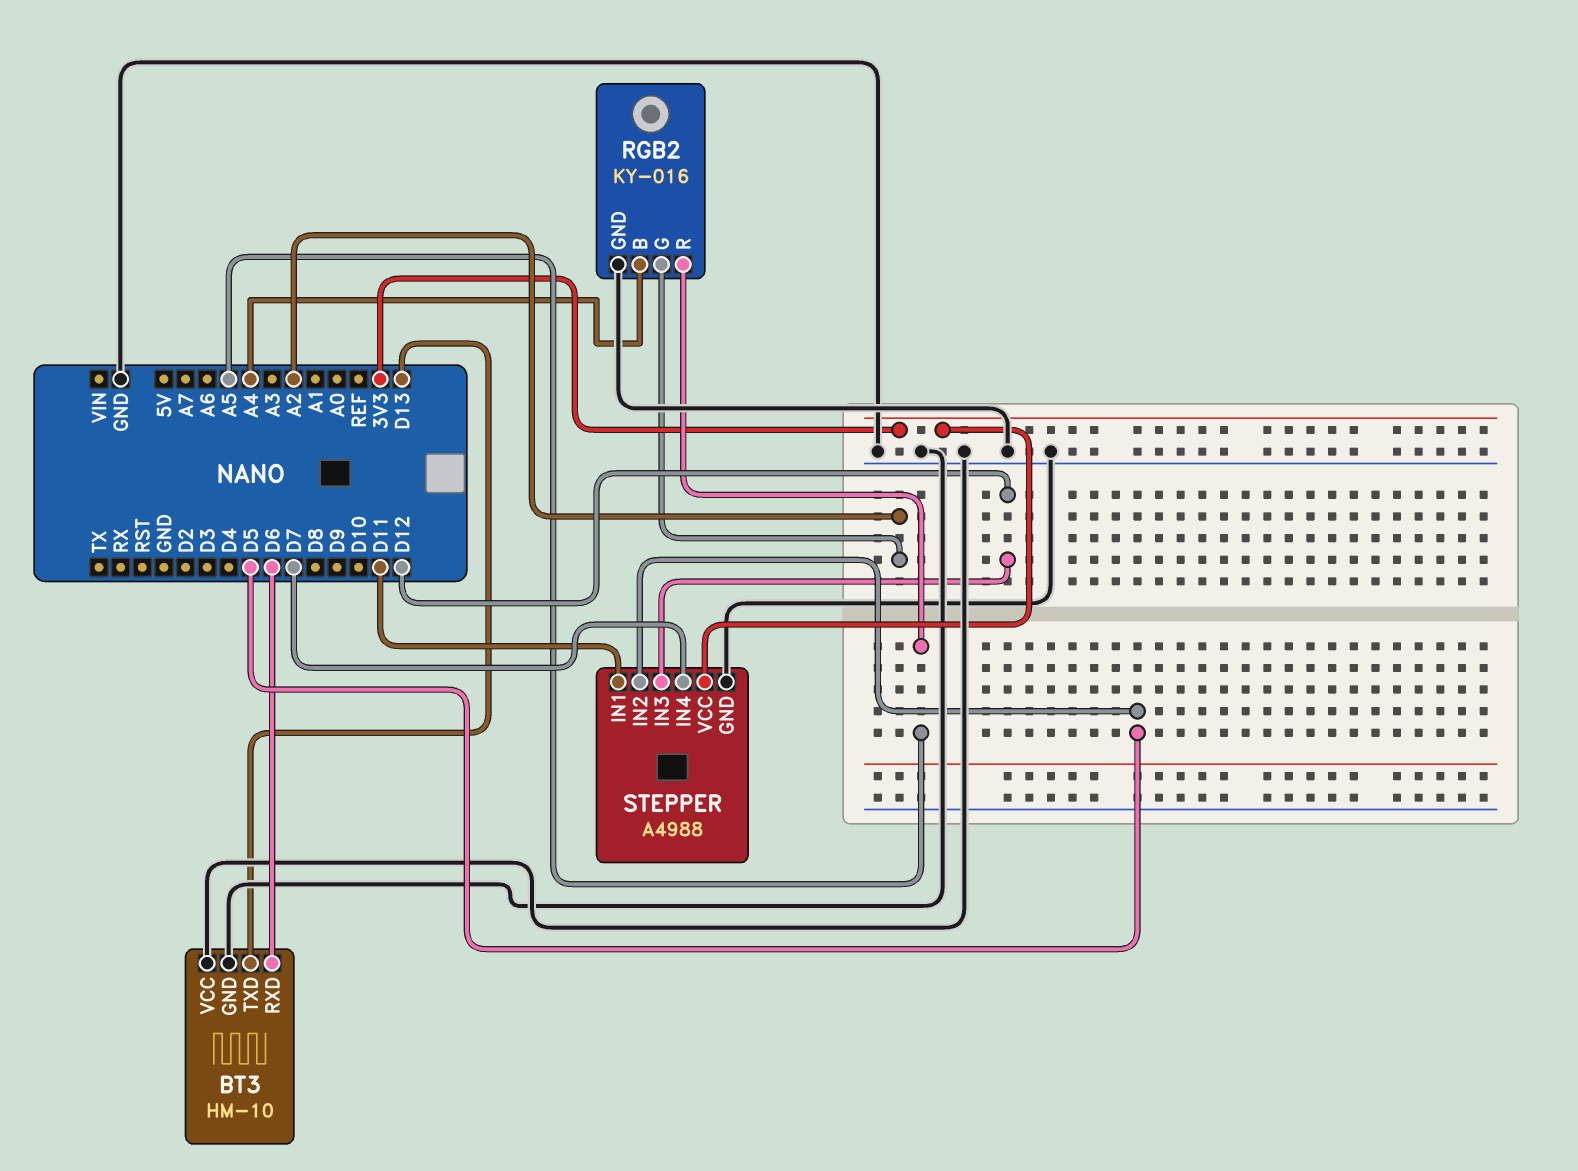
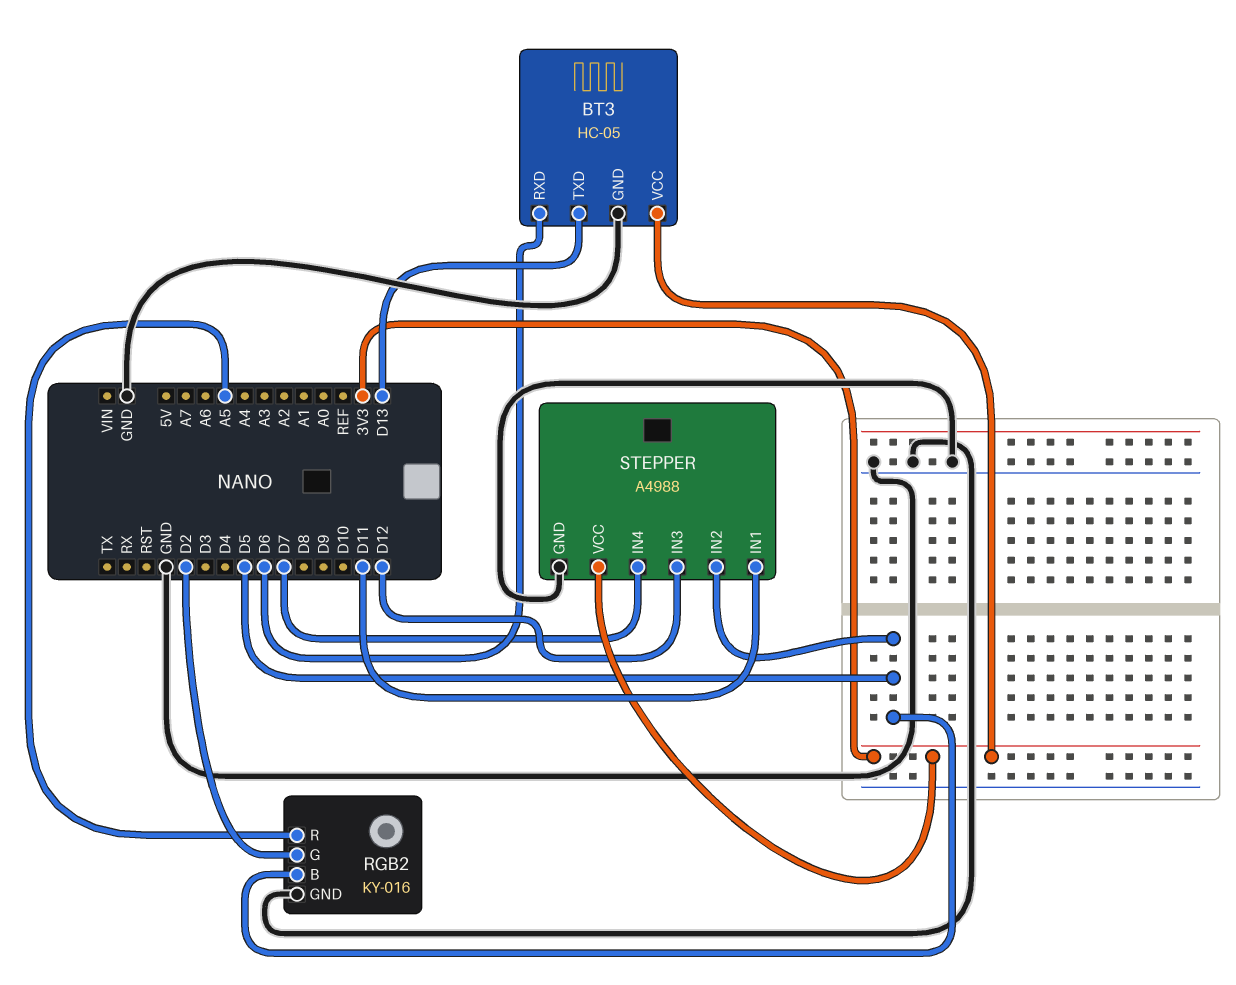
BT3: HM-10 -> HC-05
BT3 pin VCC: GND -> 3V3
RGB2 pin B: A4 -> D5
RGB2 pin G: A2 -> D2

